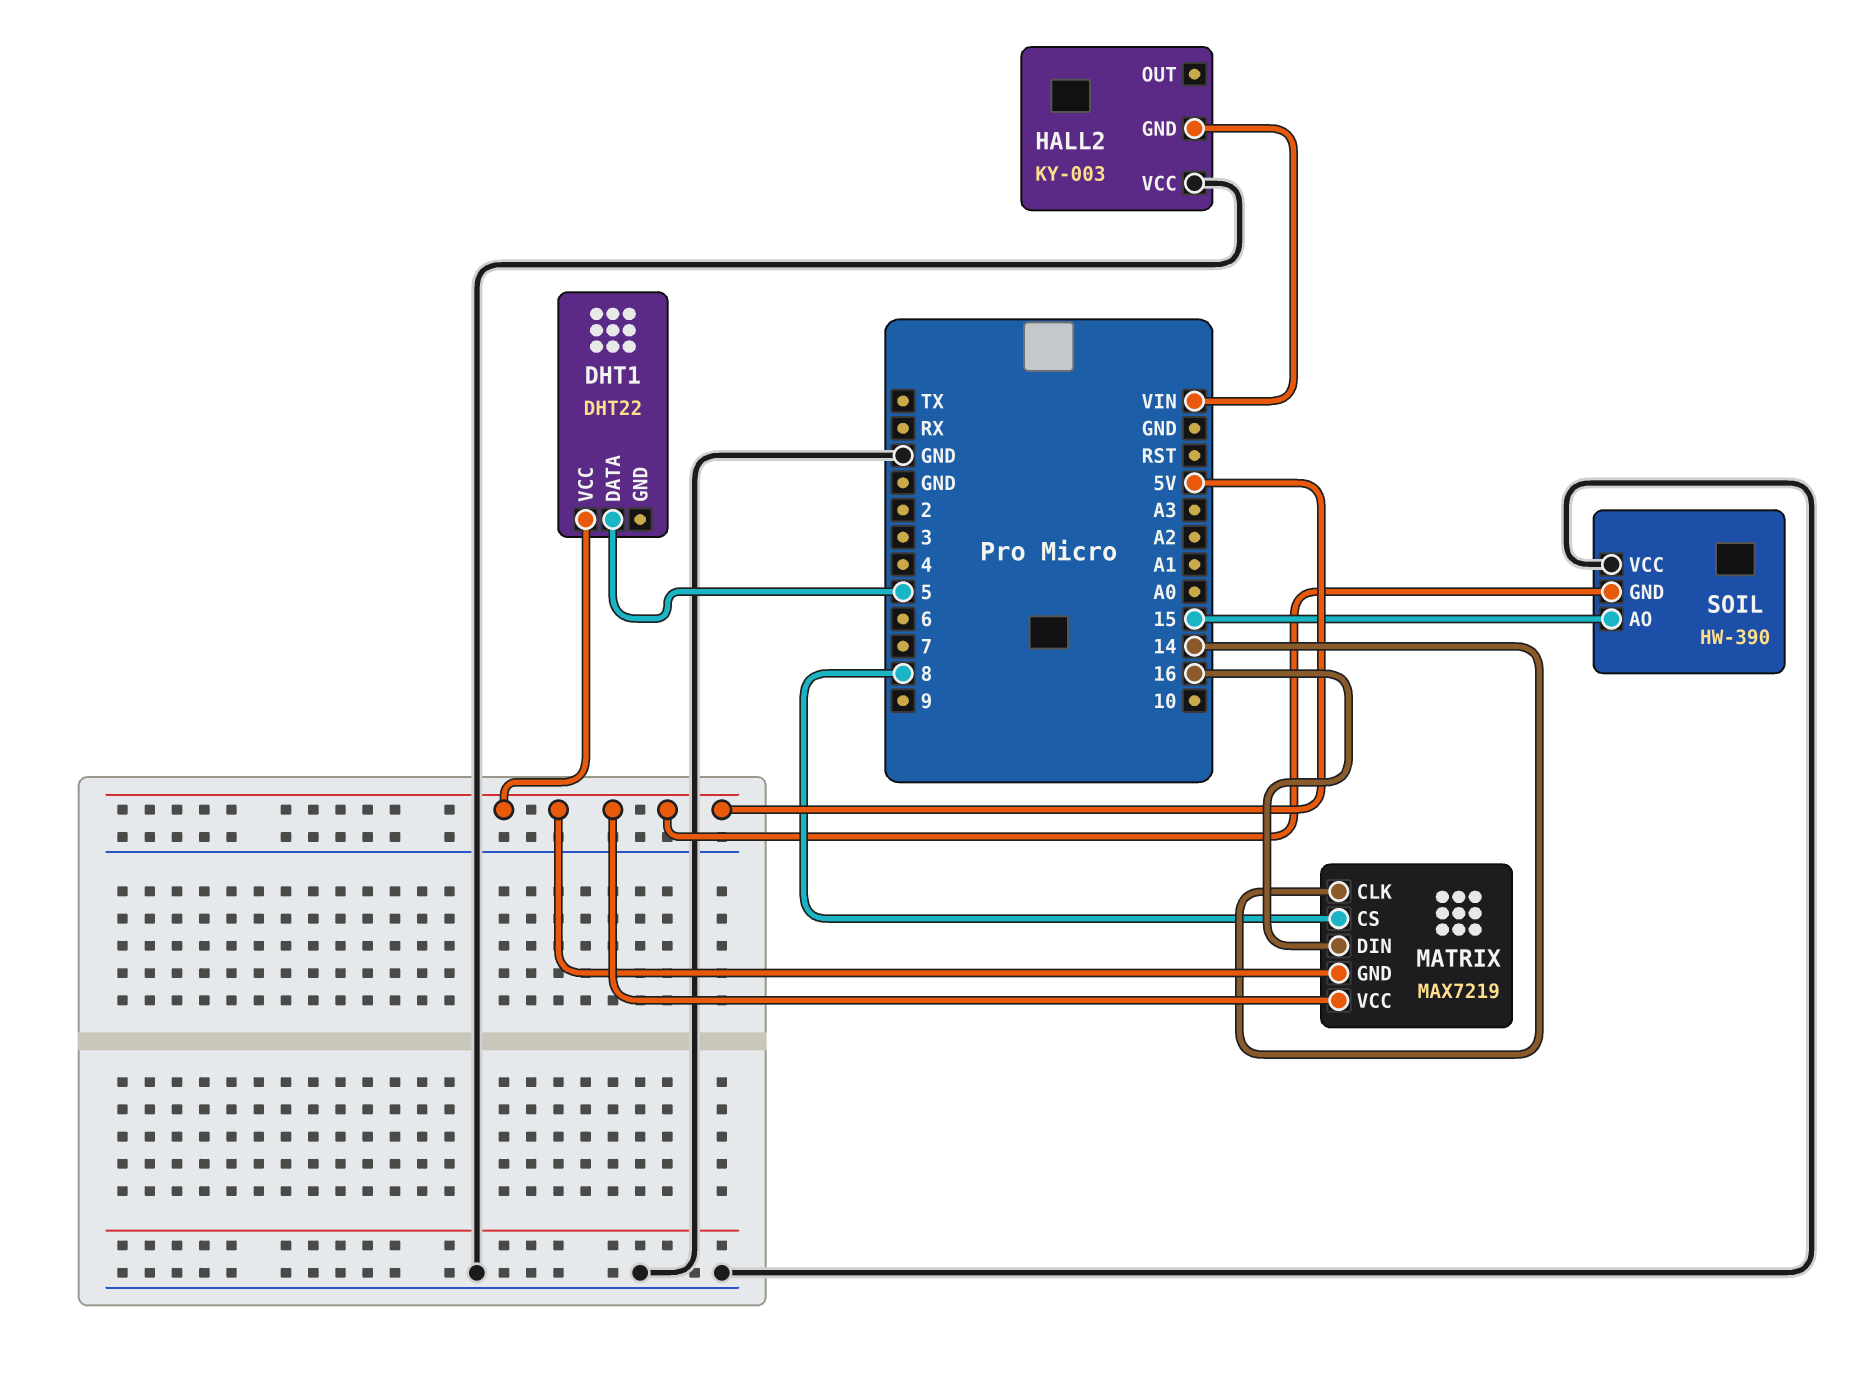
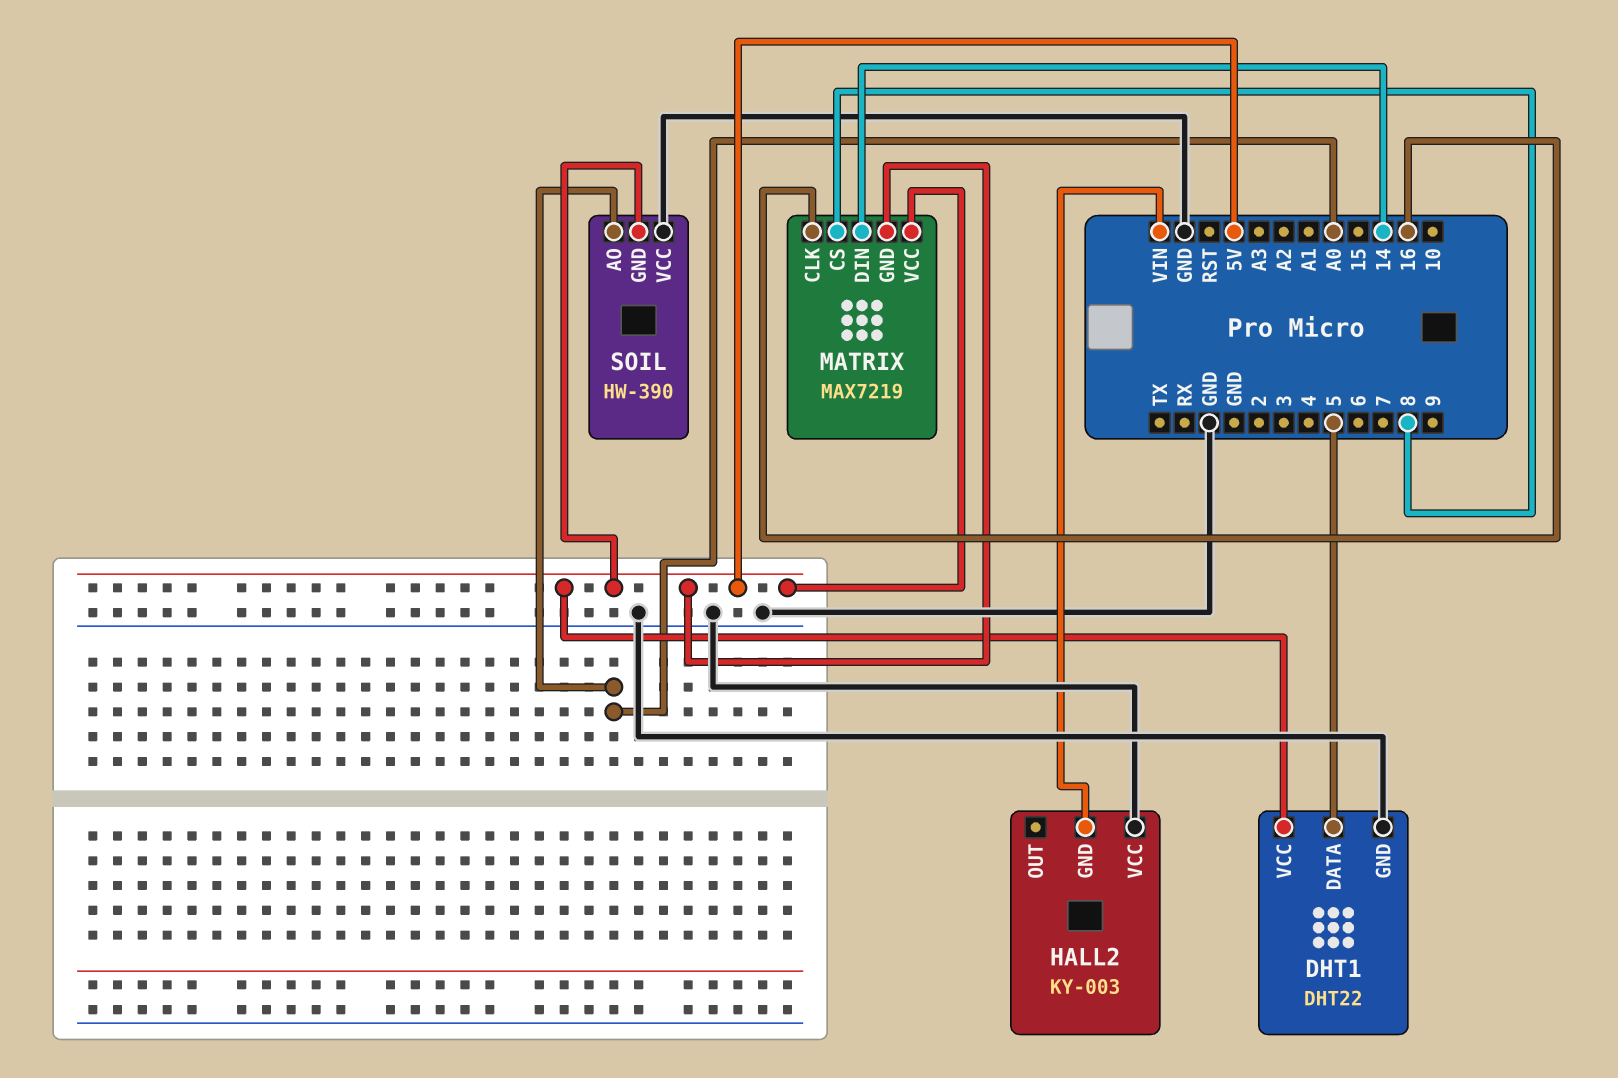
DHT1 pin GND: none -> GND
MATRIX pin CLK: 14 -> 16
MATRIX pin DIN: 16 -> 14
SOIL pin AO: 15 -> A0

